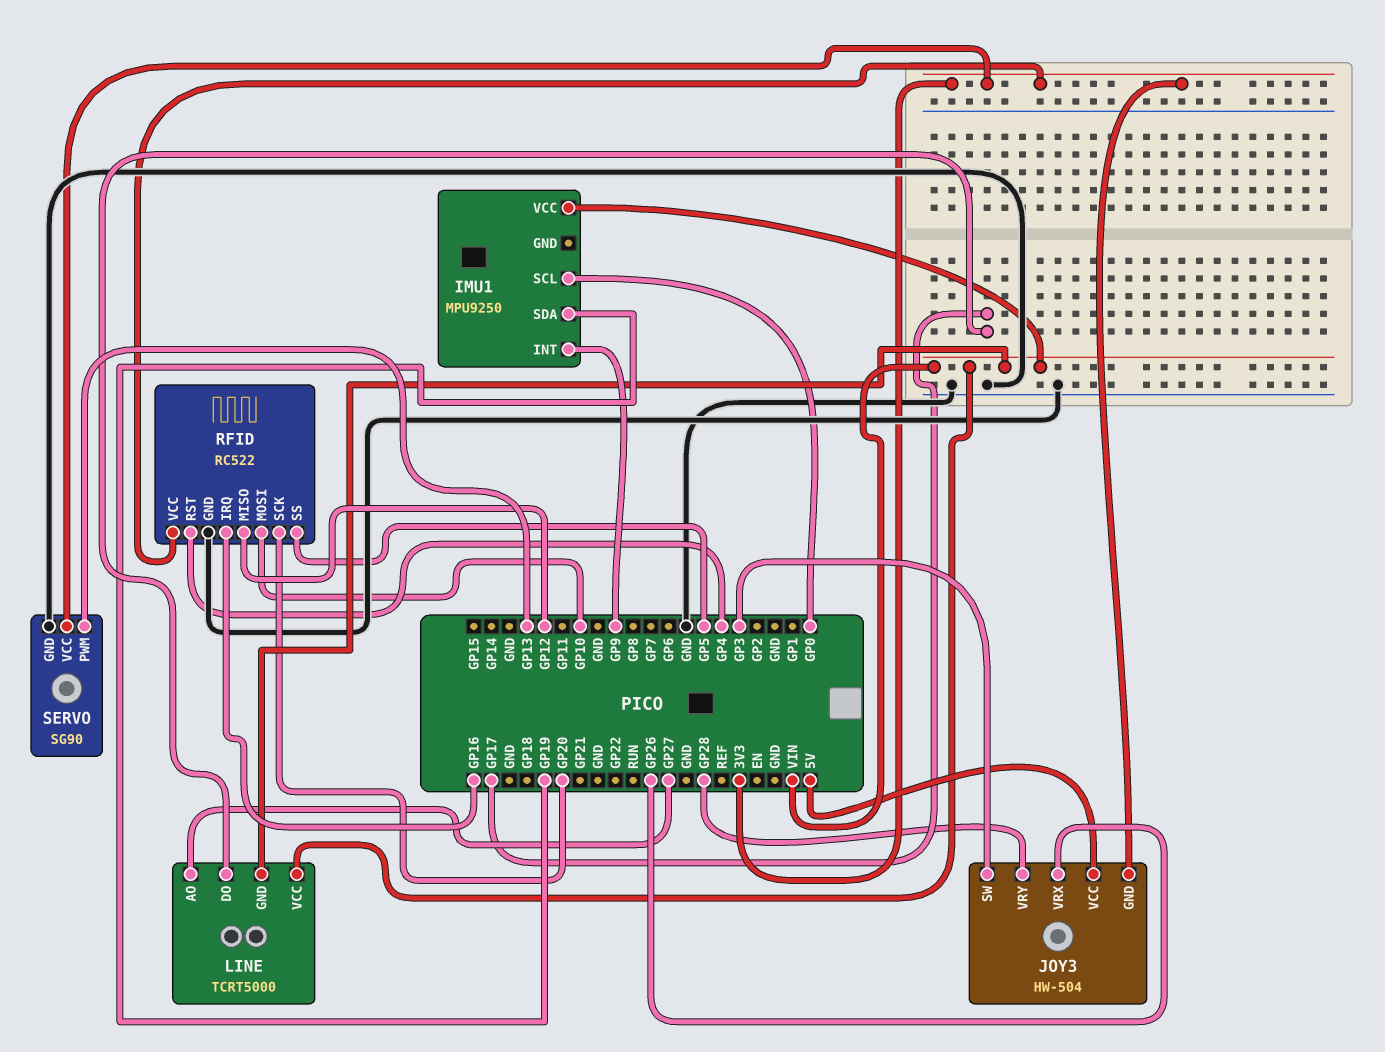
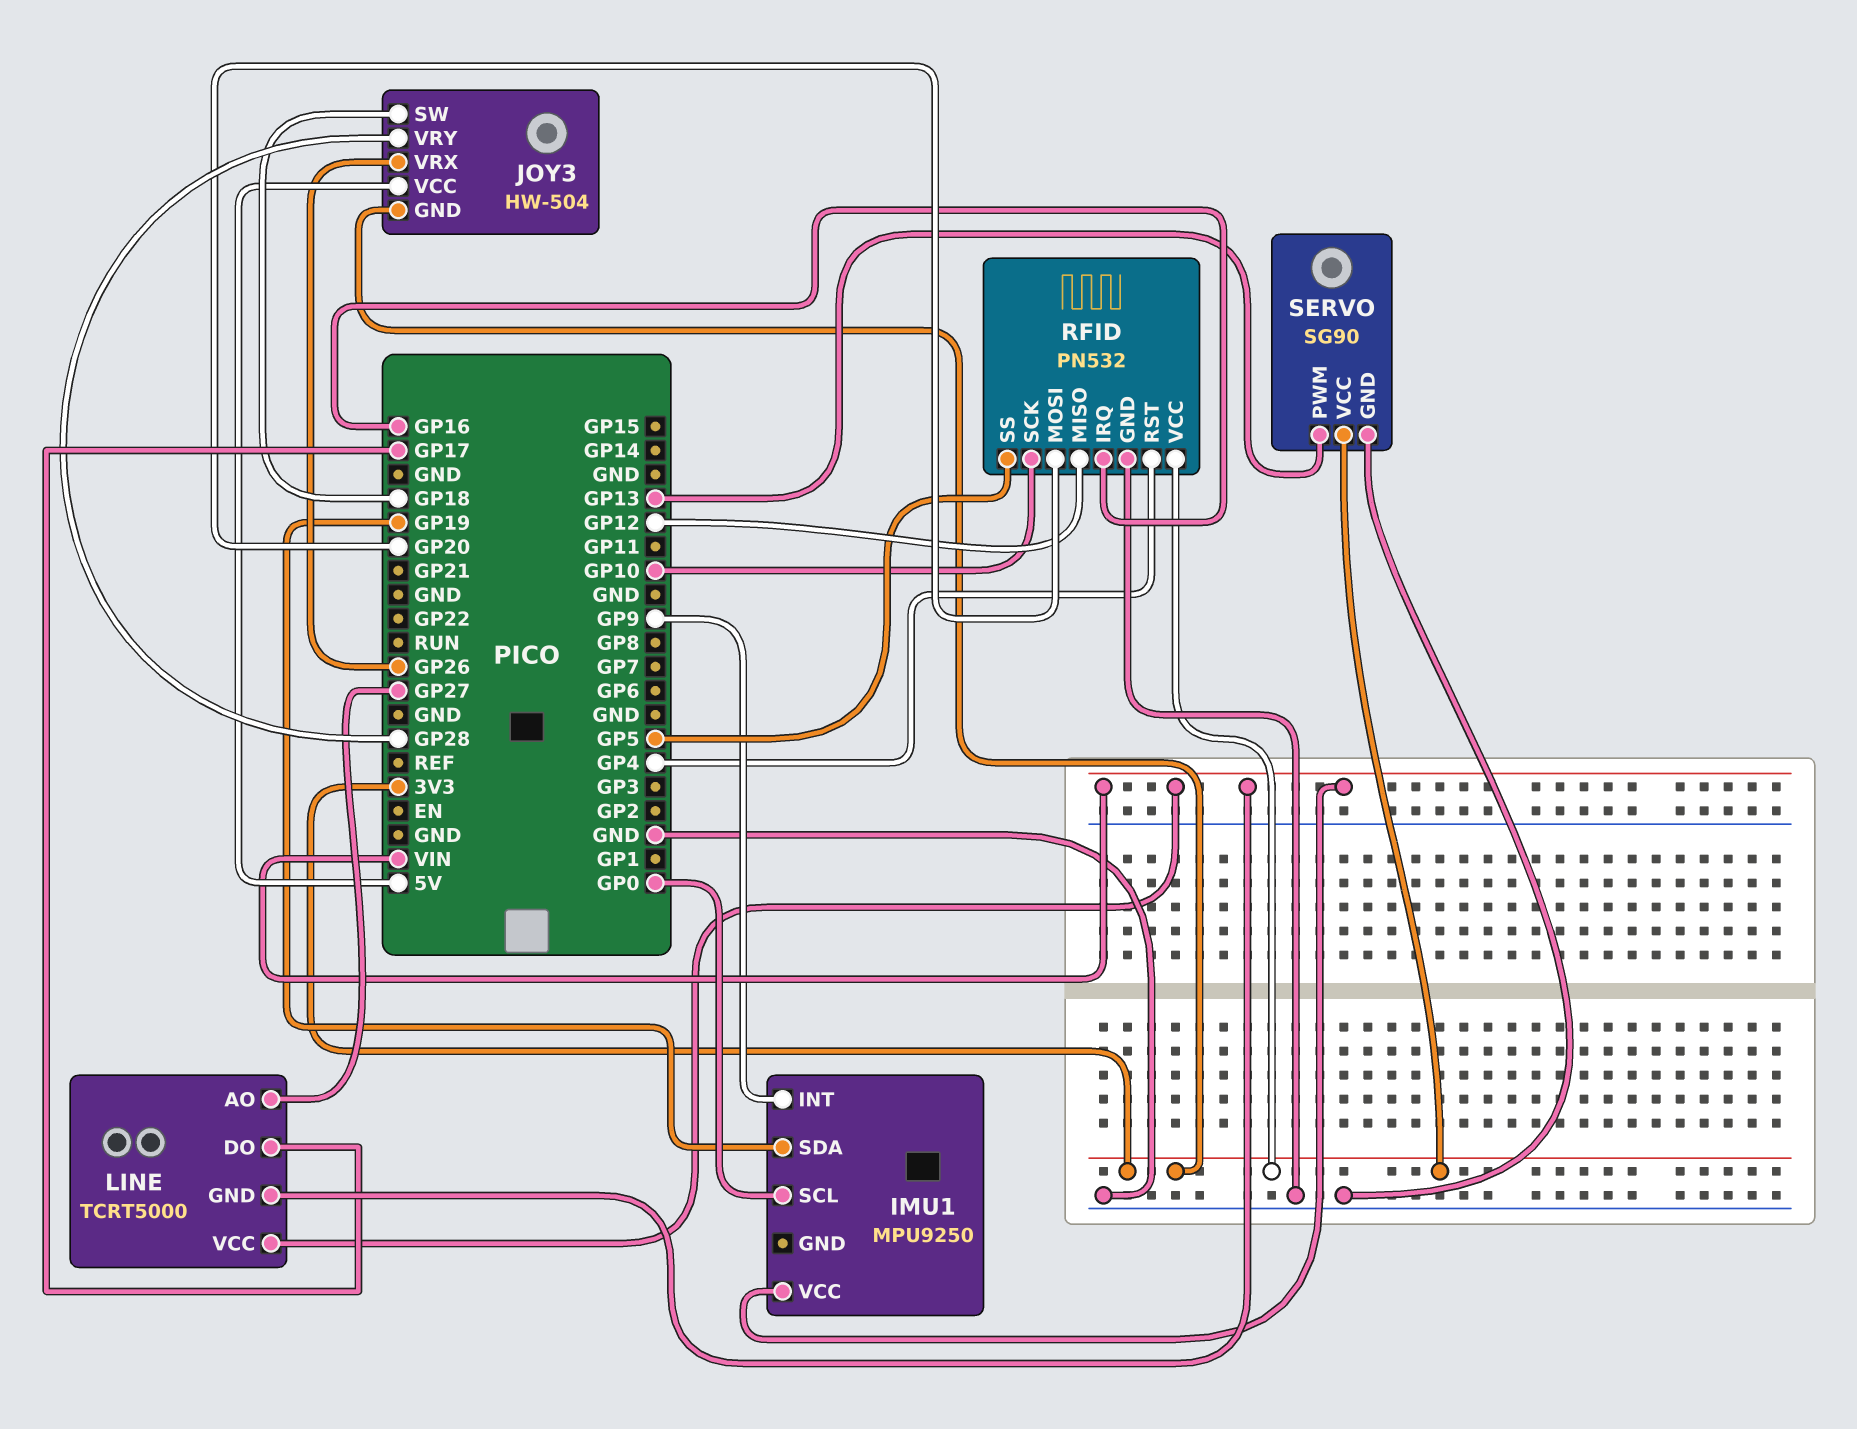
JOY3 pin SW: GP3 -> GP18
RFID: RC522 -> PN532
RFID pin MOSI: GP10 -> GP20
RFID pin SCK: GP20 -> GP10

